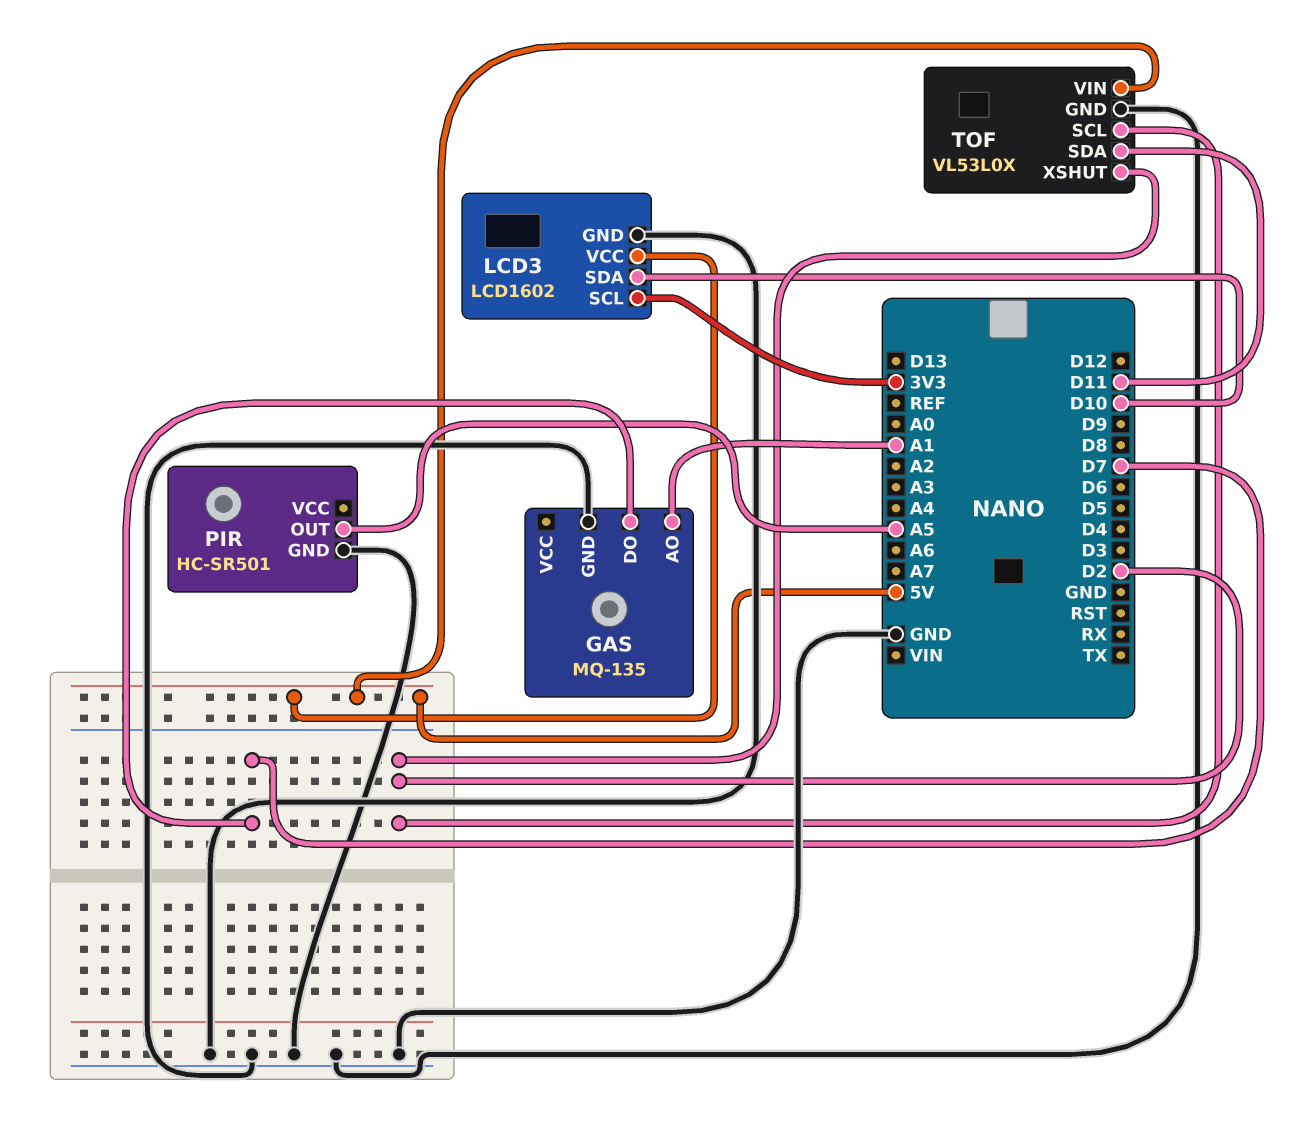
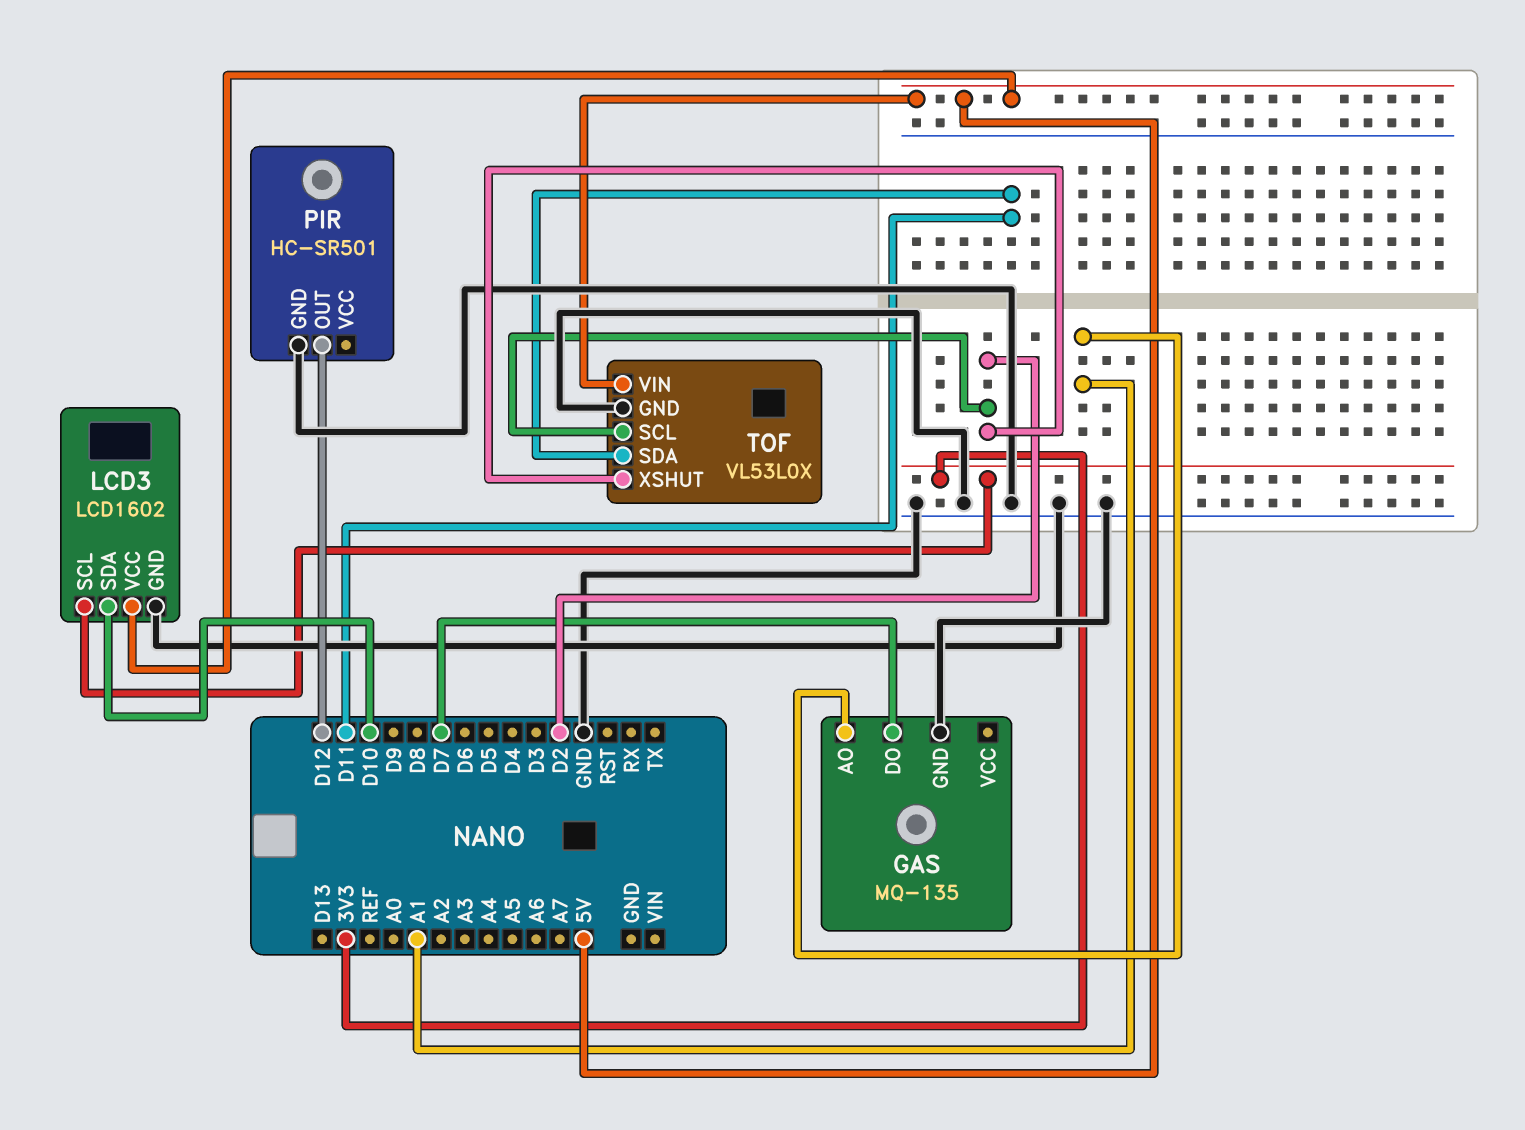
PIR pin OUT: A5 -> D12

